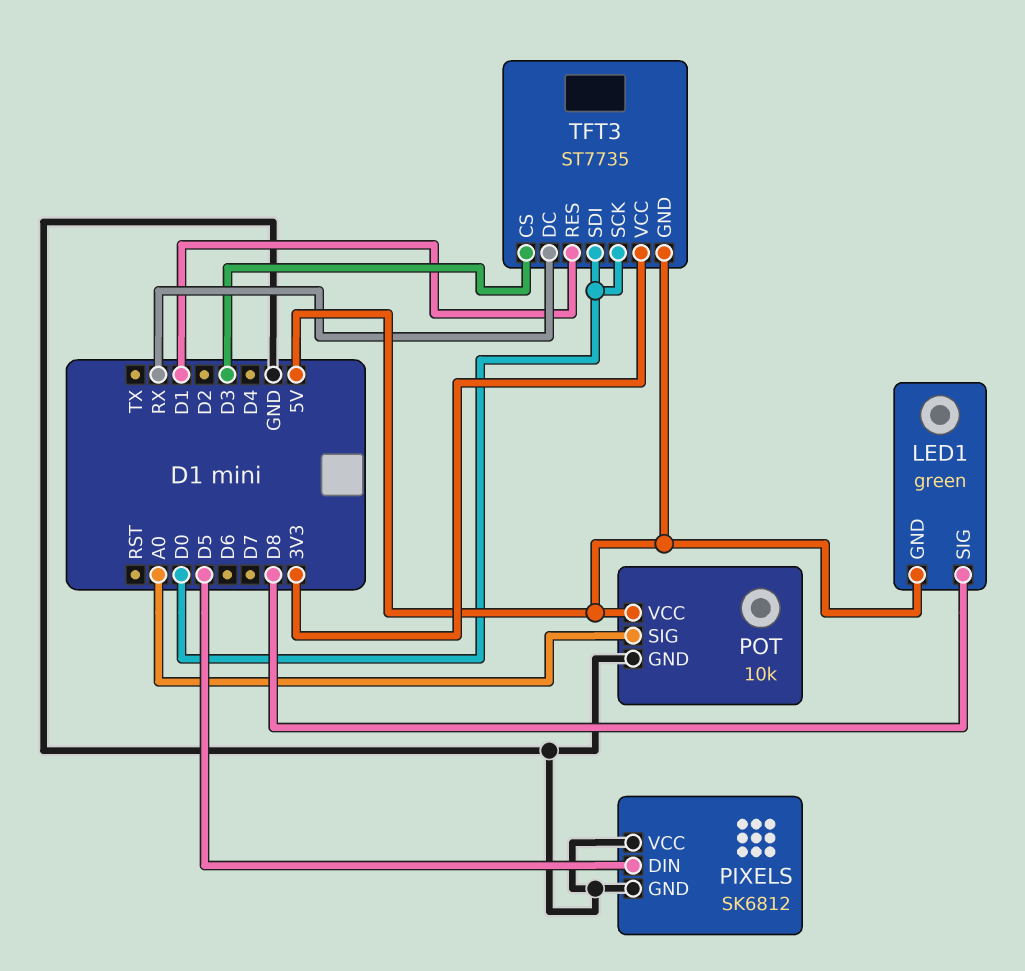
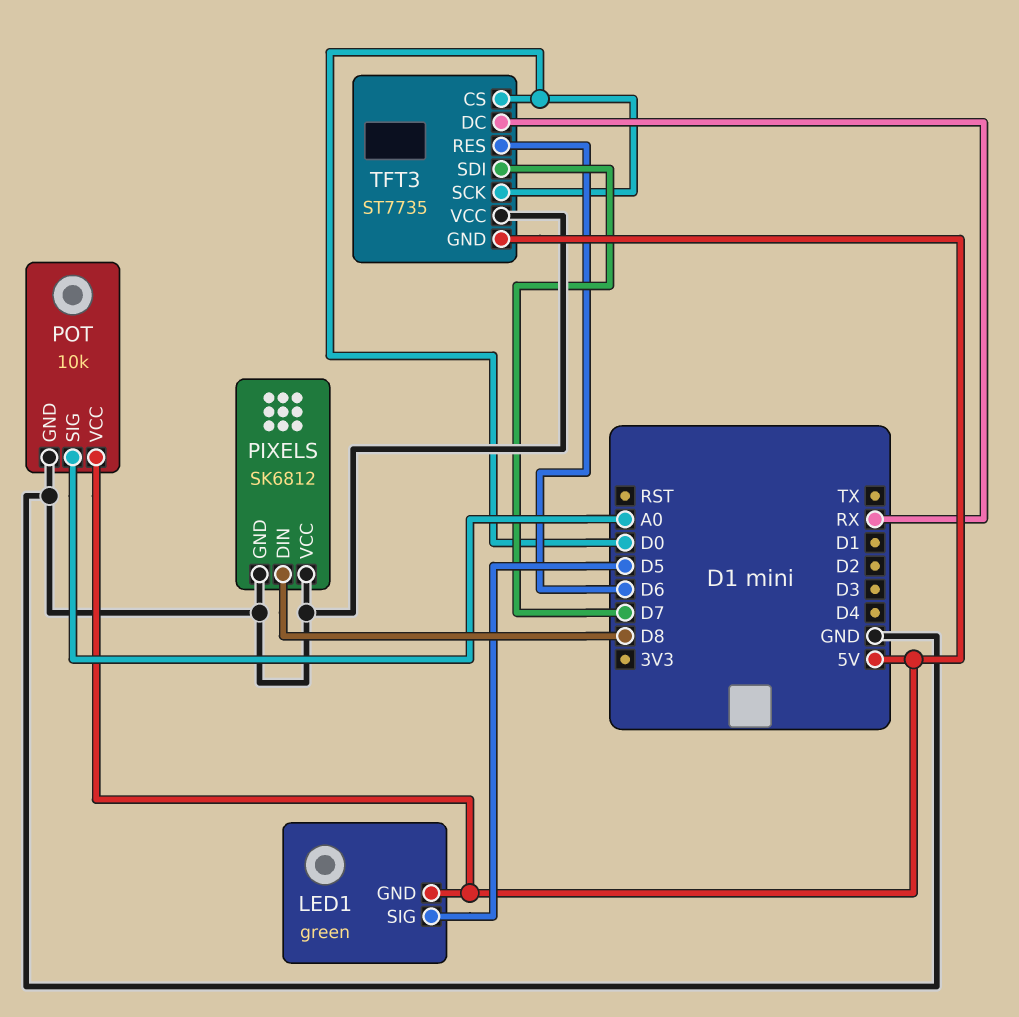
LED1 pin SIG: D8 -> D5
PIXELS pin DIN: D5 -> D8
TFT3 pin CS: D3 -> D0
TFT3 pin RES: D1 -> D6
TFT3 pin SDI: D0 -> D7
TFT3 pin VCC: 3V3 -> GND

